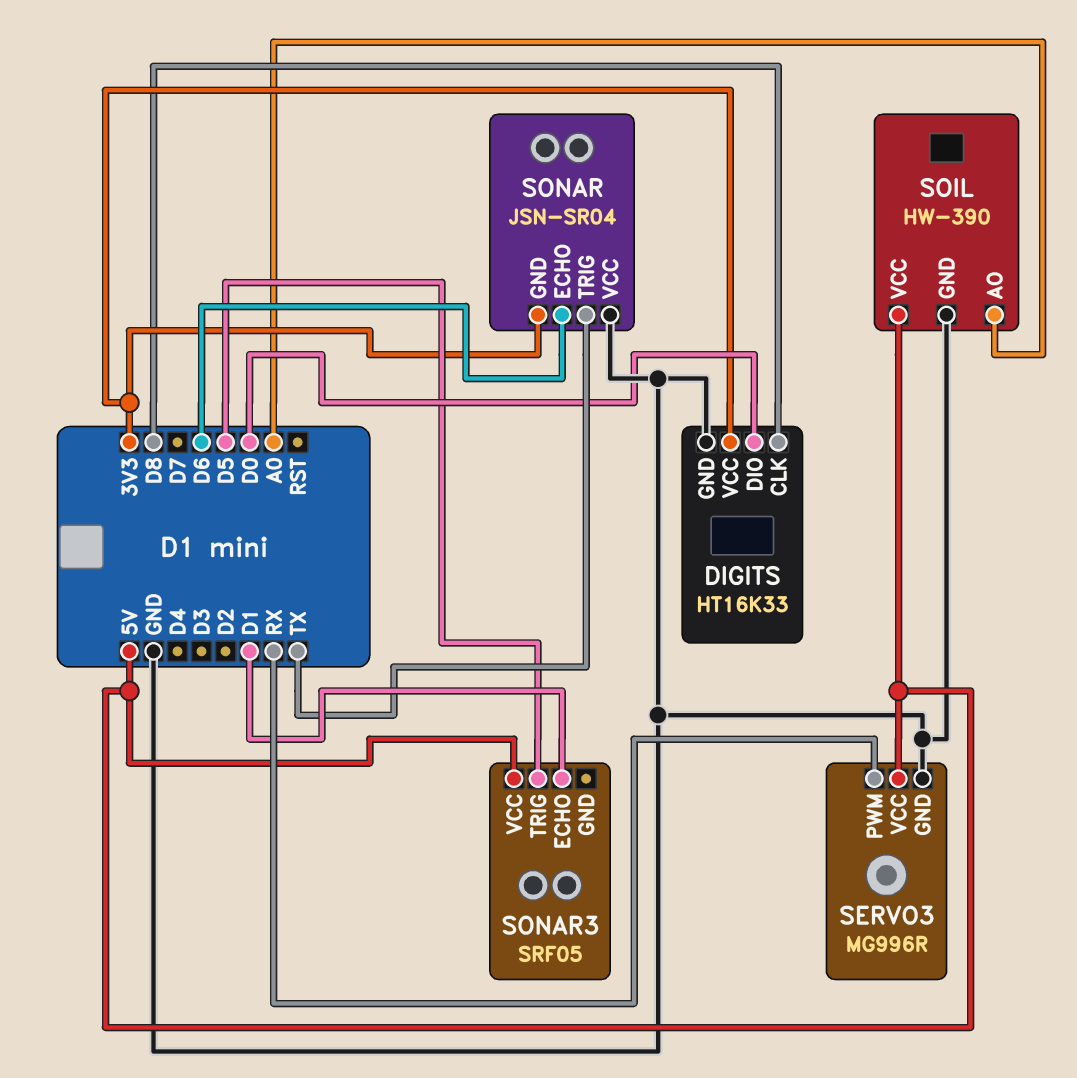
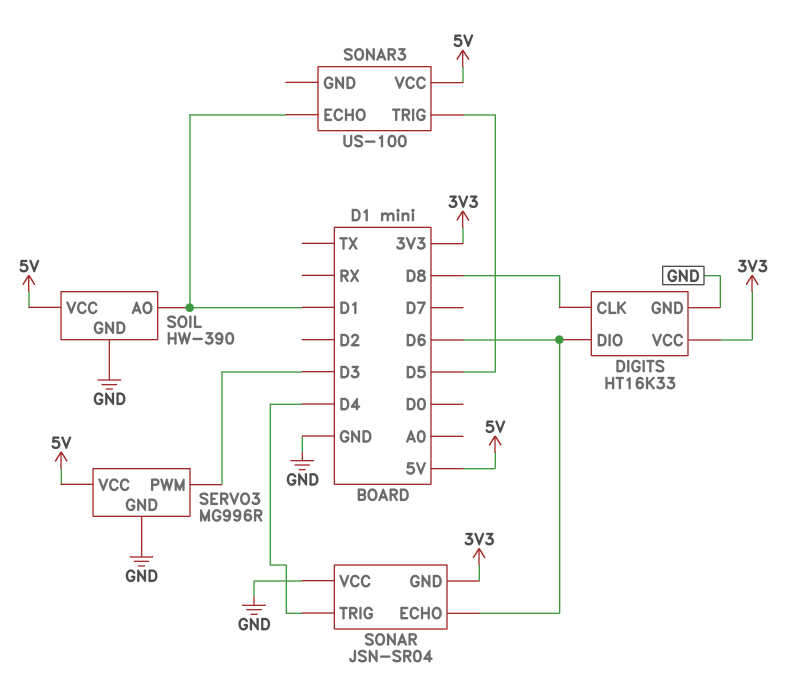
DIGITS pin DIO: D0 -> D6
SERVO3 pin PWM: RX -> D3
SOIL pin AO: A0 -> D1
SONAR pin TRIG: TX -> D4
SONAR3: SRF05 -> US-100

